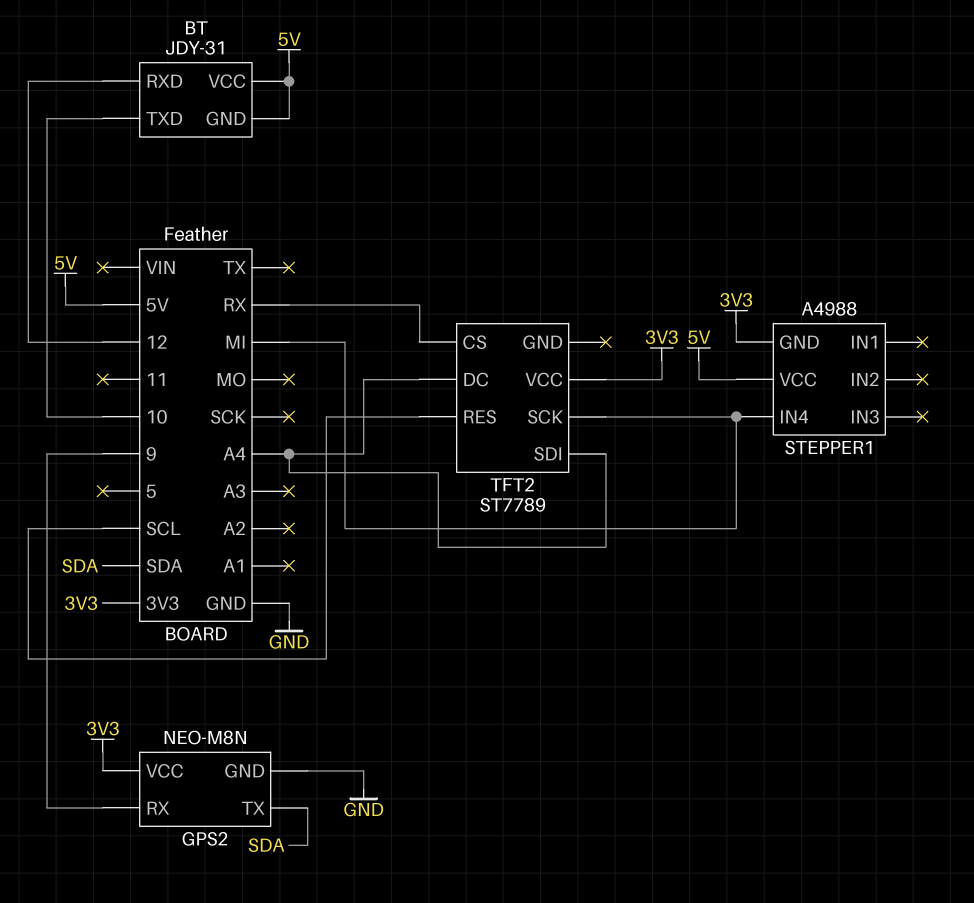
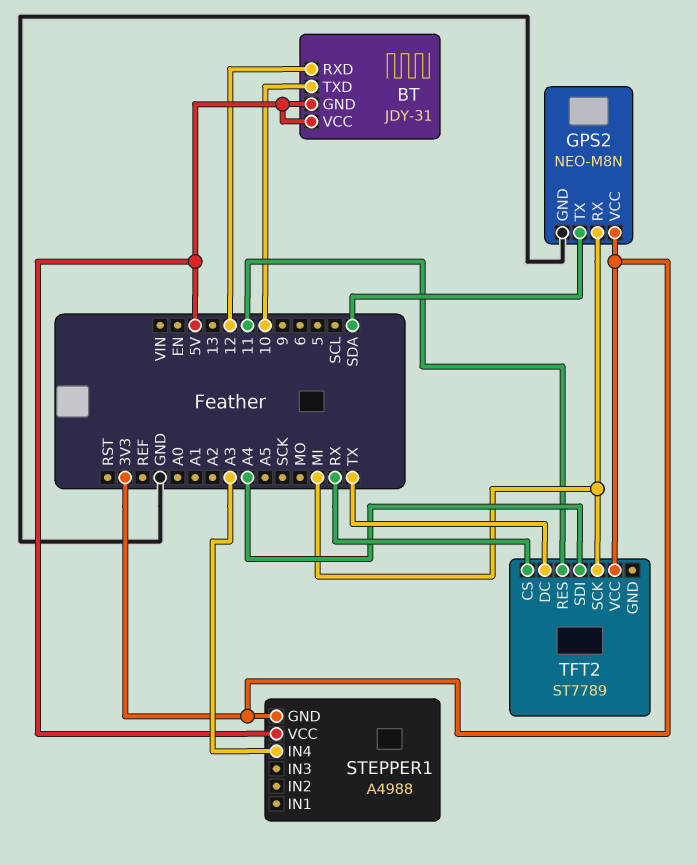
GPS2 pin RX: 9 -> MI
STEPPER1 pin IN4: MI -> A3
TFT2 pin DC: A4 -> TX
TFT2 pin RES: SCL -> 11

